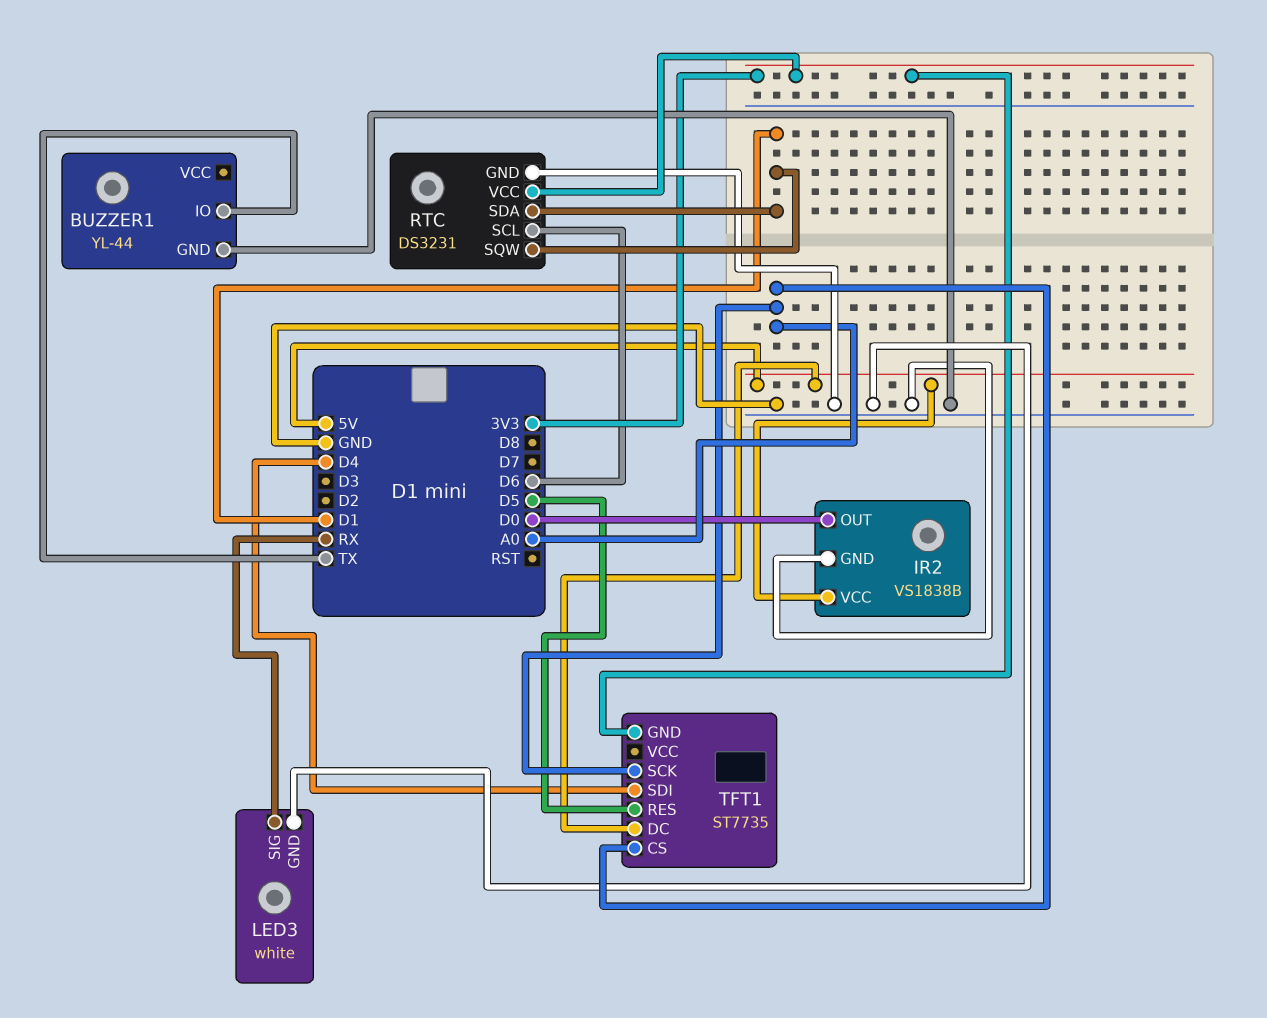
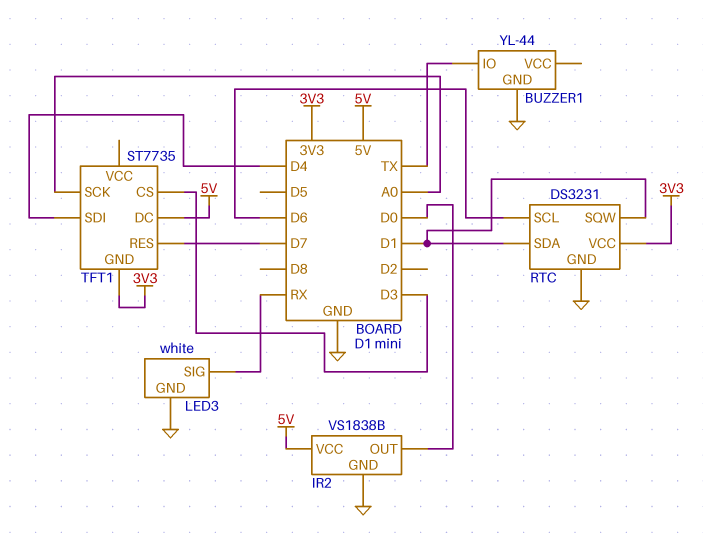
TFT1 pin CS: A0 -> D3
TFT1 pin RES: D5 -> D7

